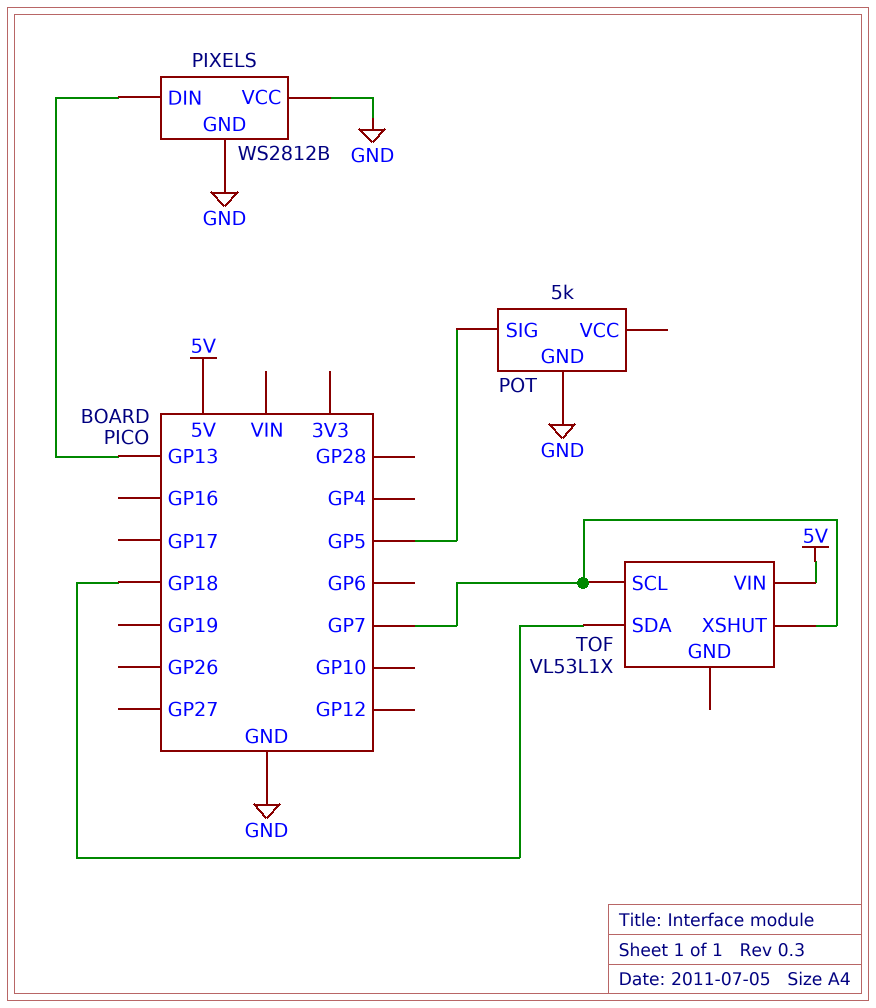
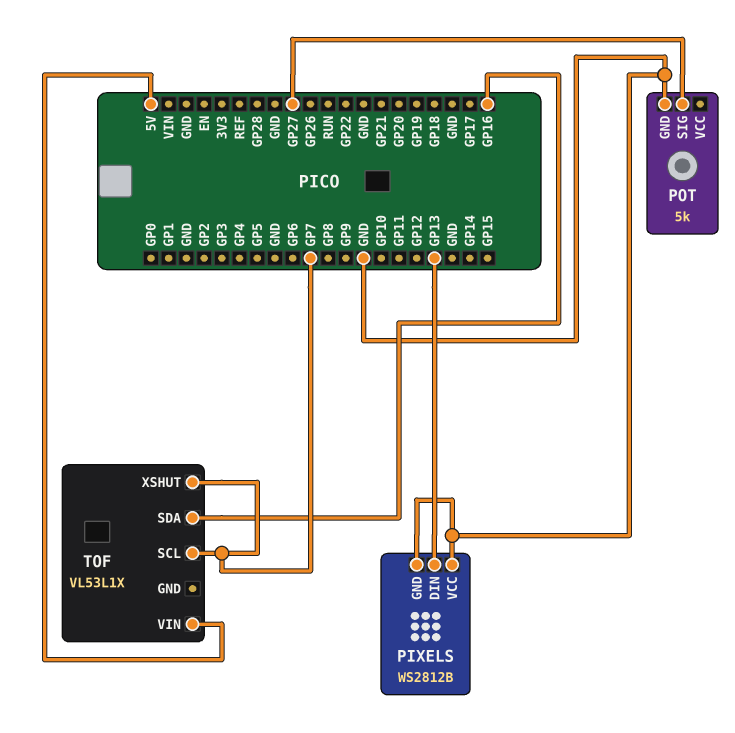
POT pin SIG: GP5 -> GP27
TOF pin SDA: GP18 -> GP16

